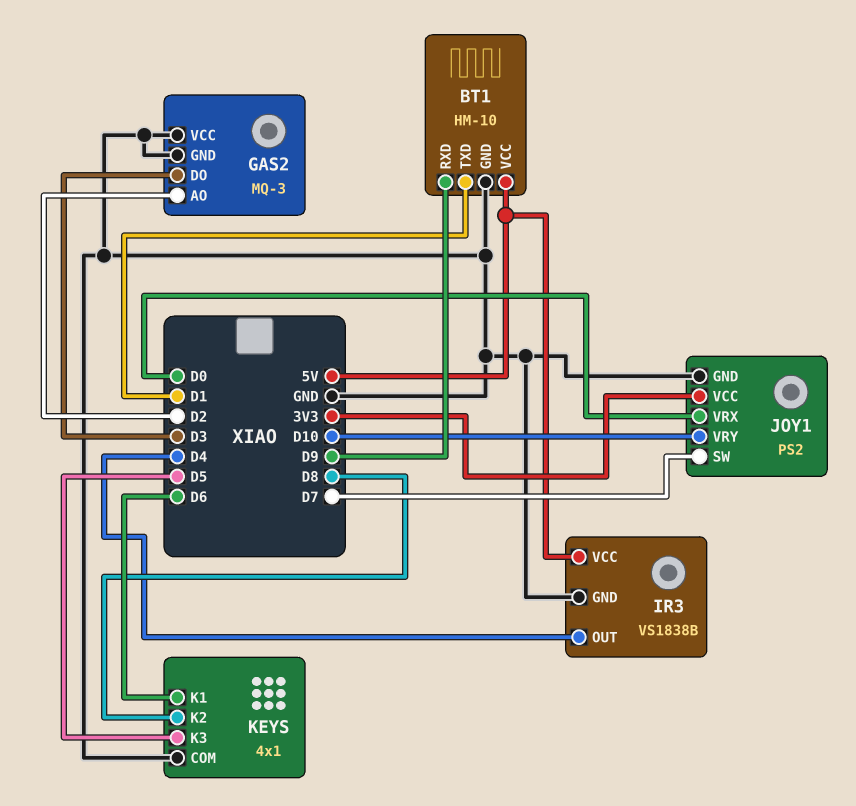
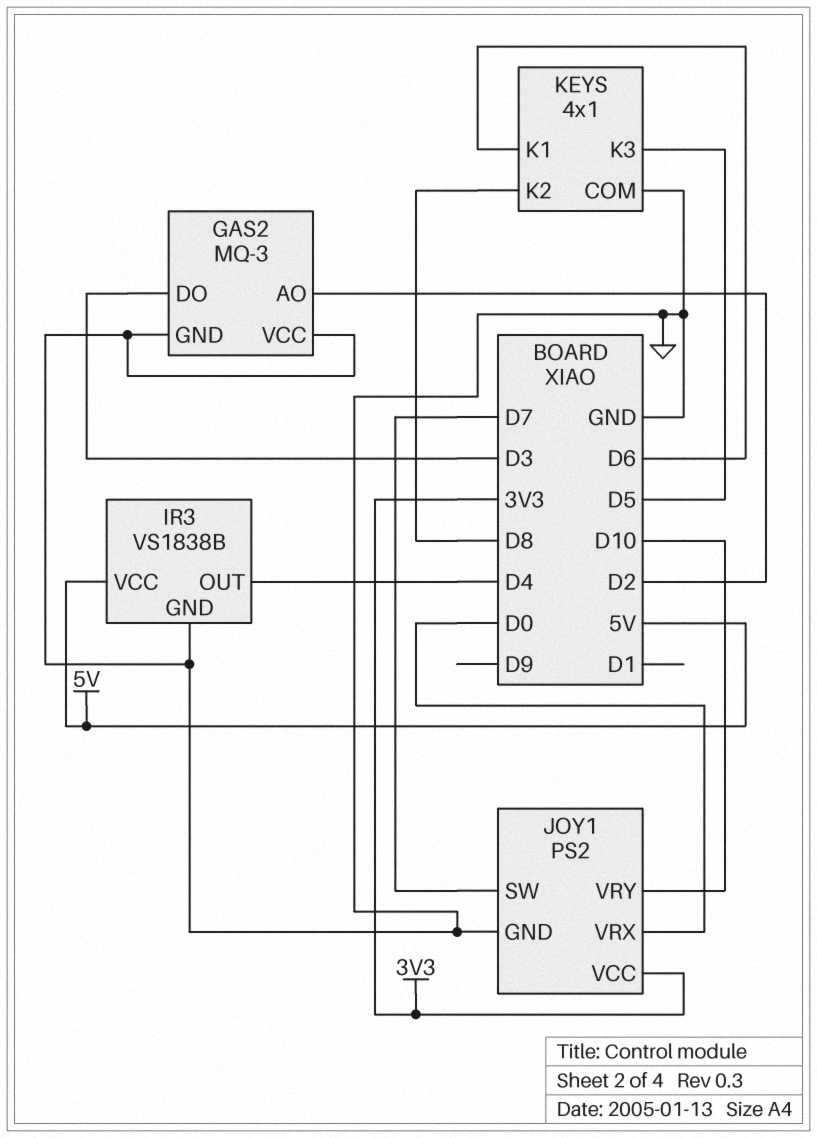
BT1: HM-10 -> none
BT1 pin GND: GND -> none
BT1 pin RXD: D9 -> none
BT1 pin TXD: D1 -> none
BT1 pin VCC: 5V -> none

